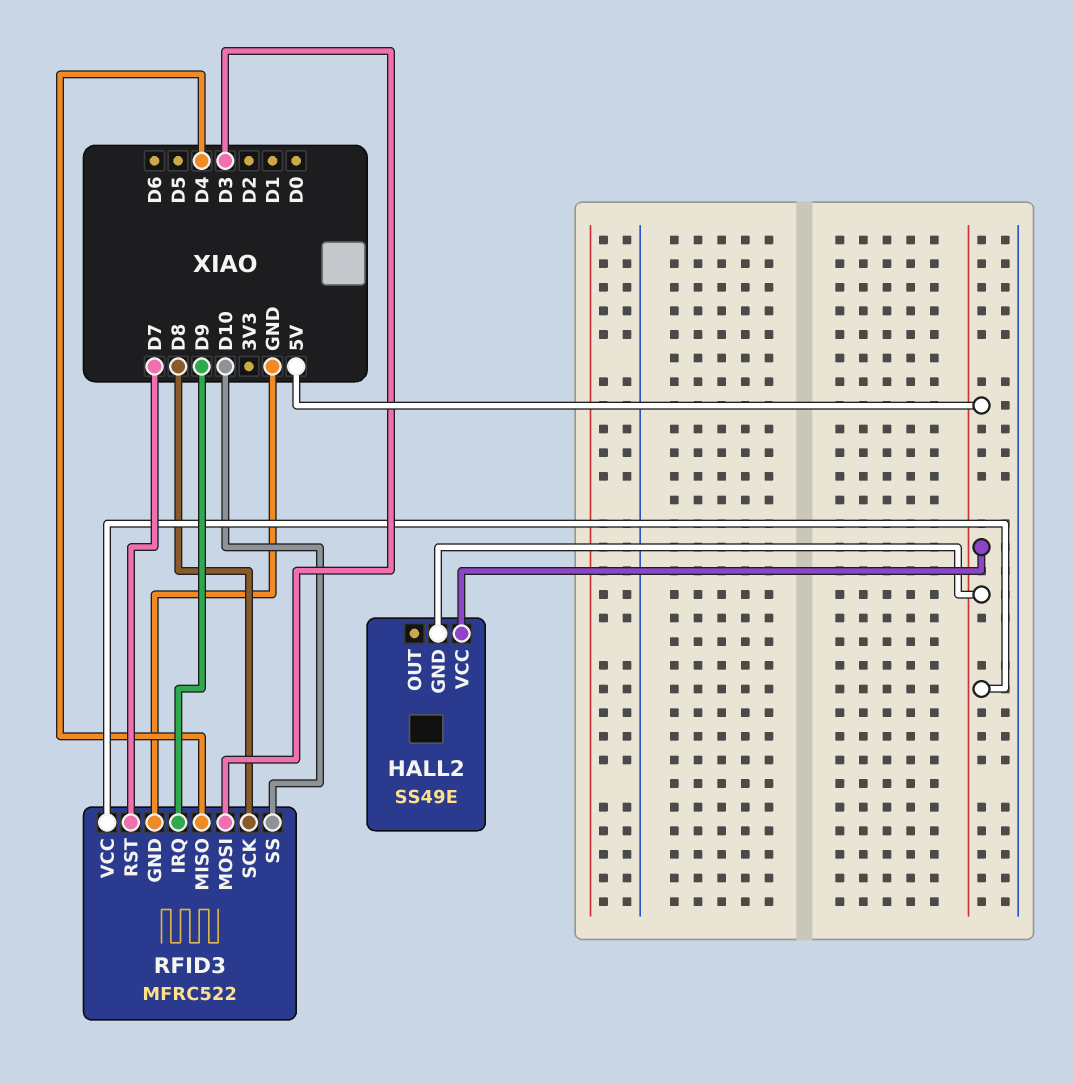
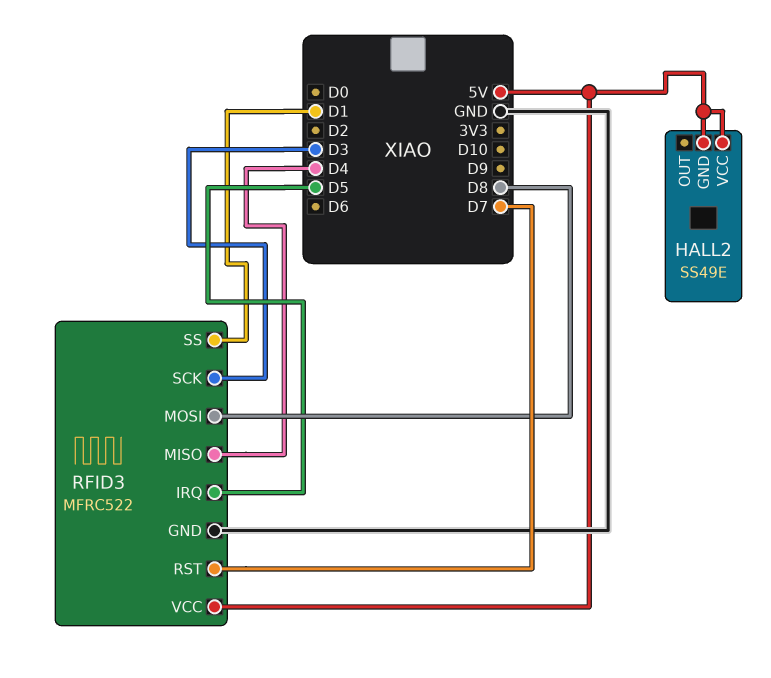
RFID3 pin IRQ: D9 -> D5
RFID3 pin MOSI: D3 -> D8
RFID3 pin SCK: D8 -> D3
RFID3 pin SS: D10 -> D1

